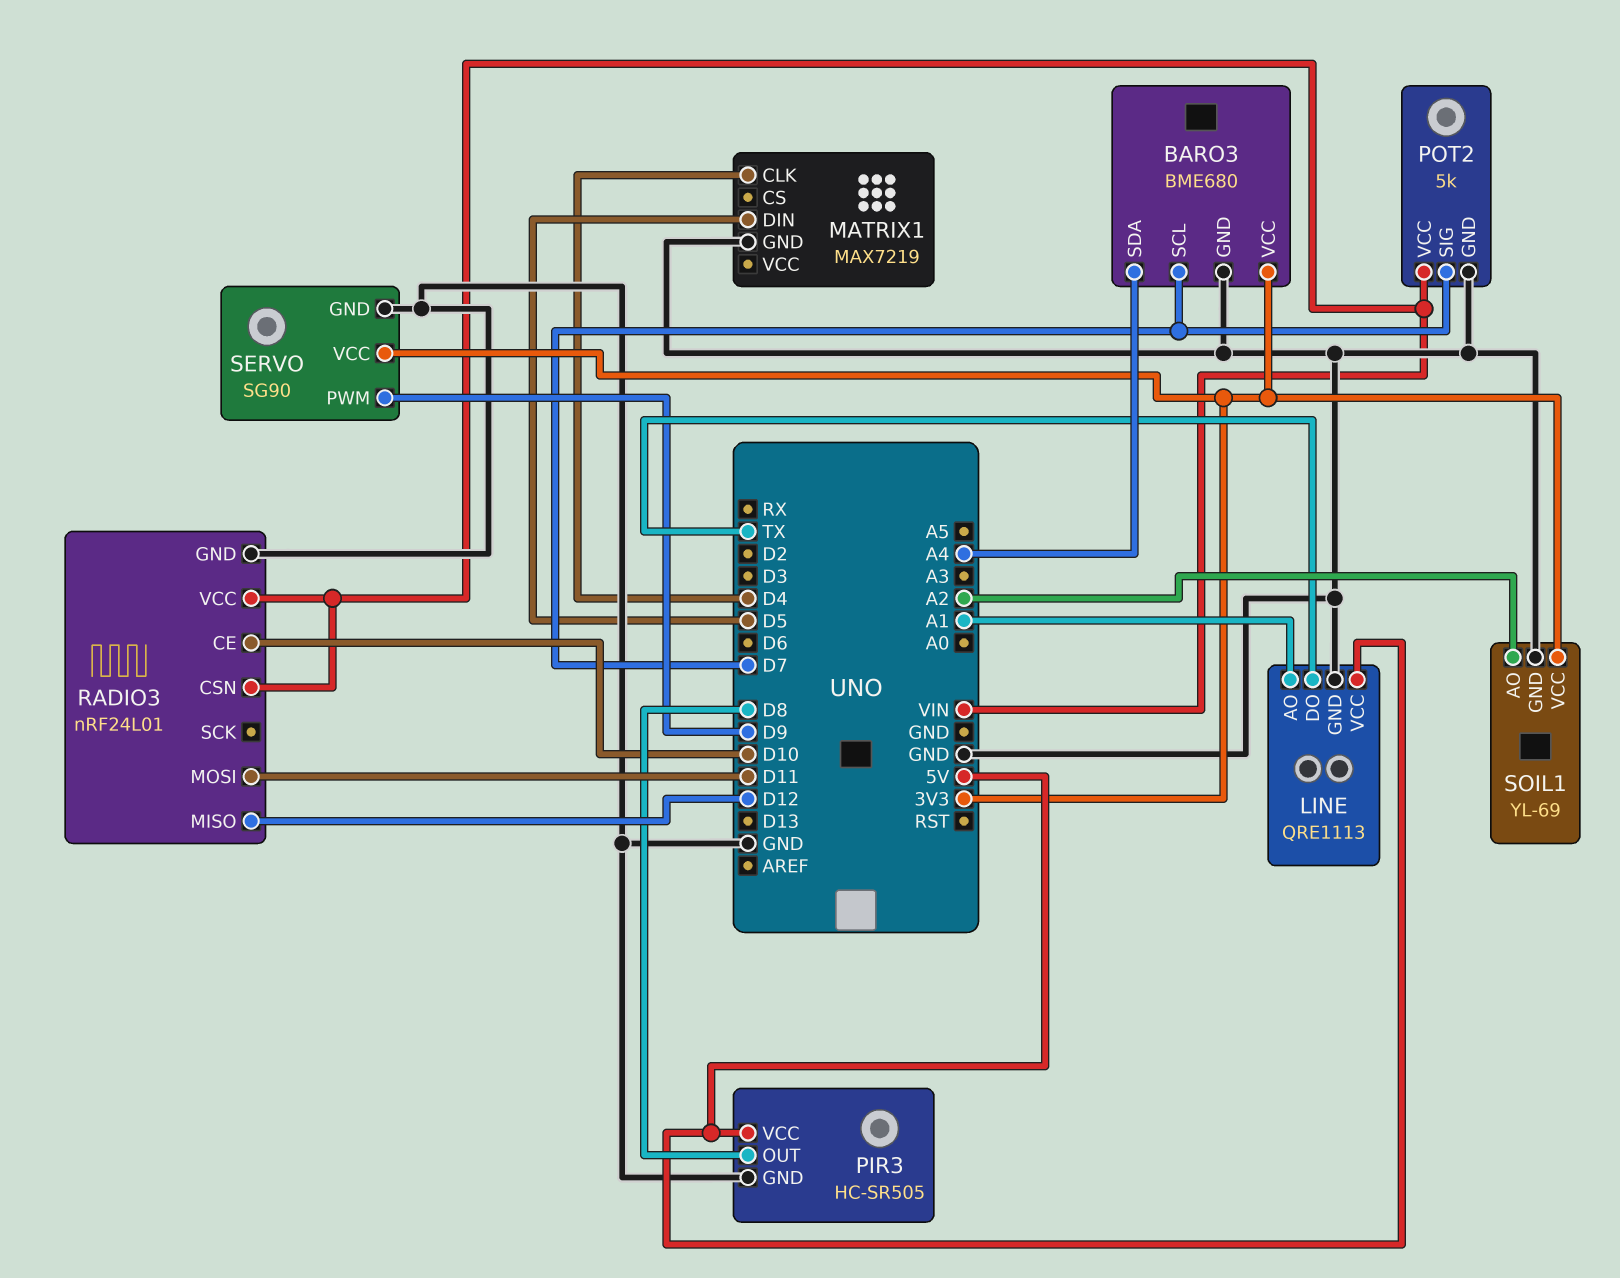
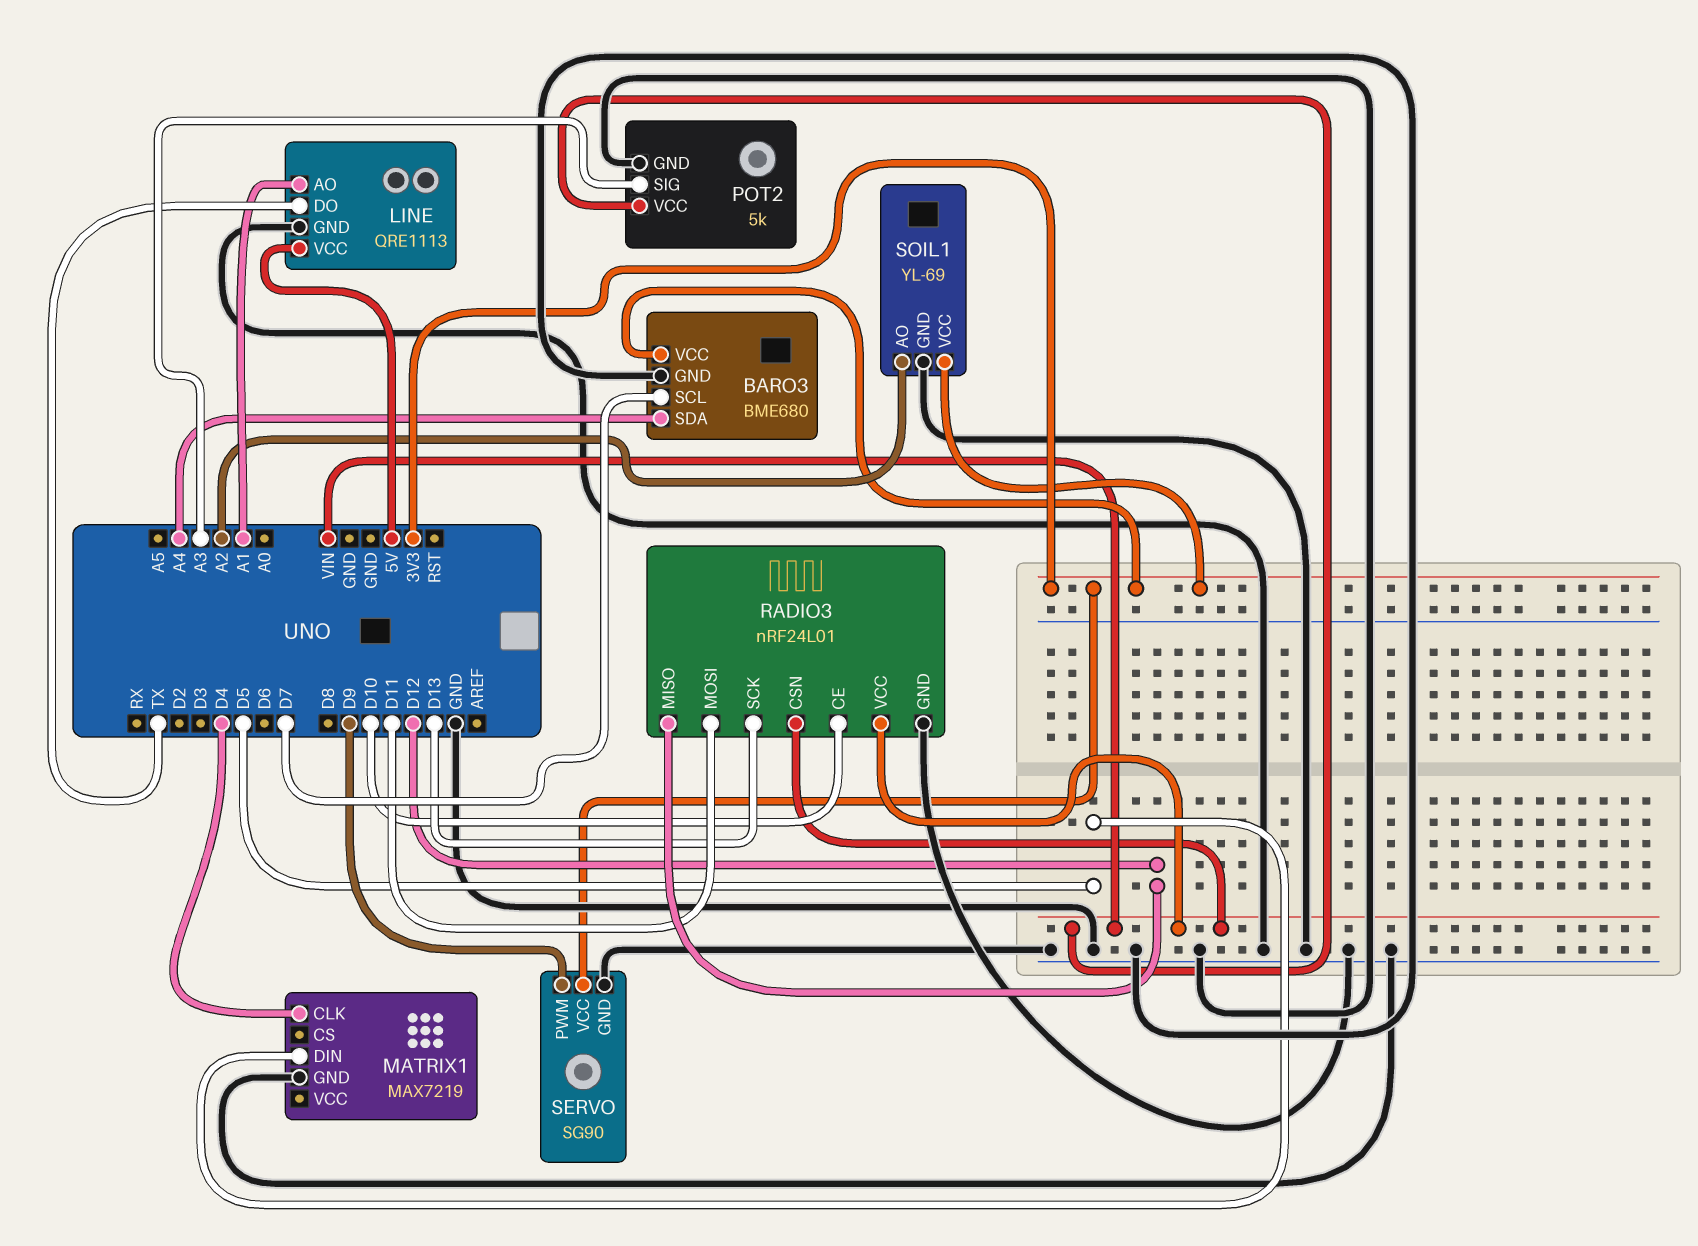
PIR3: HC-SR505 -> none
PIR3 pin GND: GND -> none
PIR3 pin OUT: D8 -> none
PIR3 pin VCC: 5V -> none
POT2 pin SIG: D7 -> A3
RADIO3 pin SCK: none -> D13

